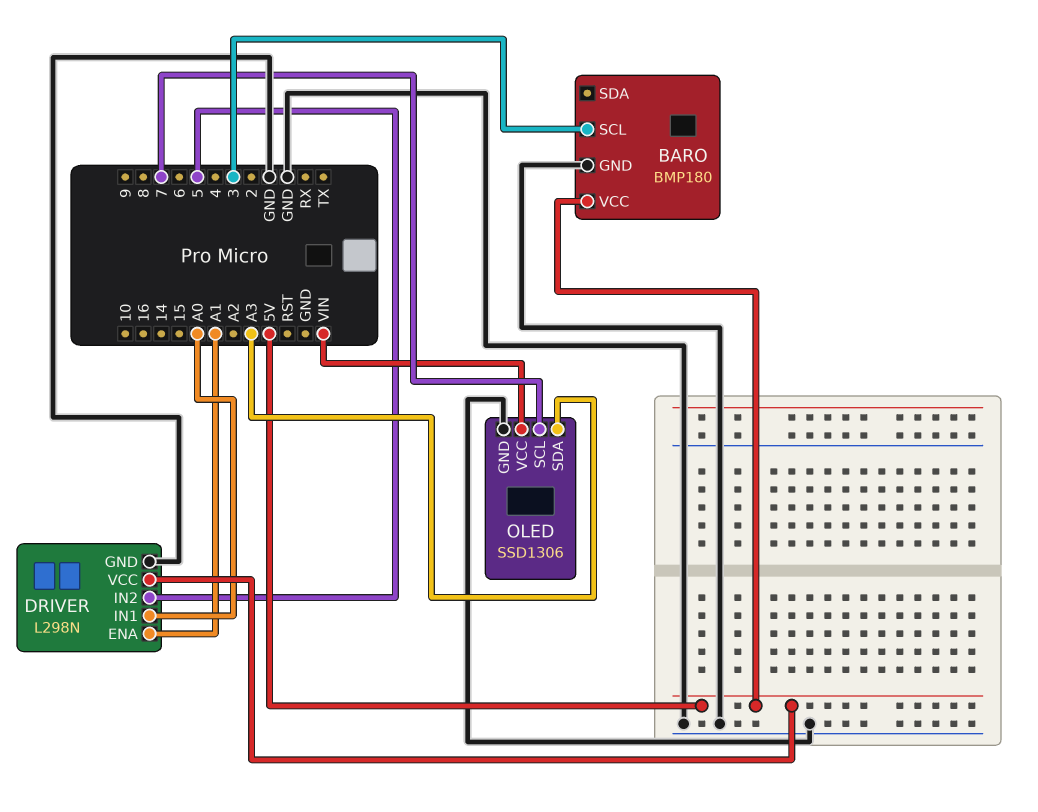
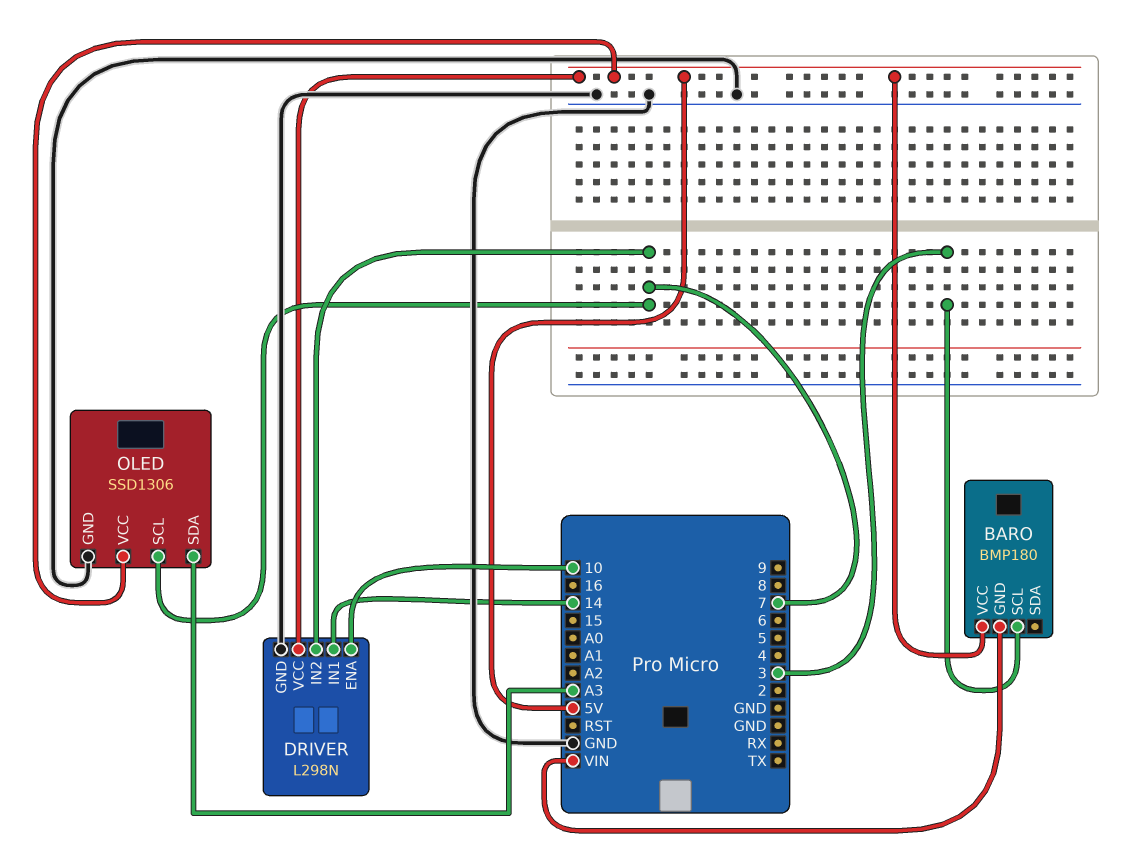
BARO pin GND: GND -> VIN
DRIVER pin ENA: A1 -> 10
DRIVER pin IN1: A0 -> 14
DRIVER pin IN2: 5 -> 7
OLED pin VCC: VIN -> 5V

